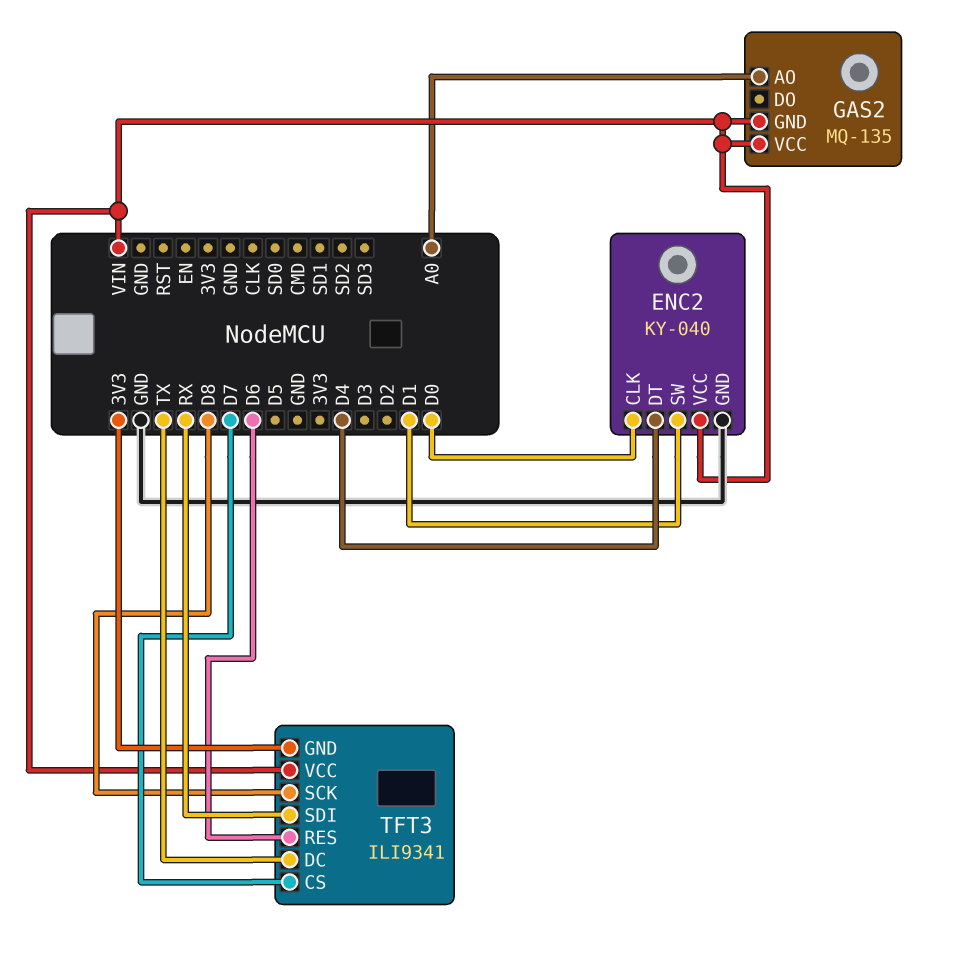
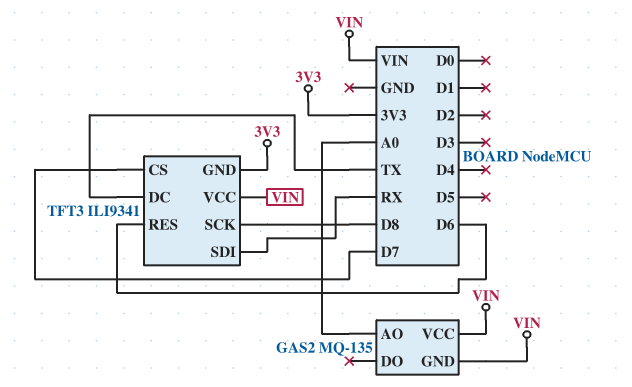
ENC2: KY-040 -> none
ENC2 pin CLK: D0 -> none
ENC2 pin DT: D4 -> none
ENC2 pin GND: GND -> none
ENC2 pin SW: D1 -> none
ENC2 pin VCC: VIN -> none

